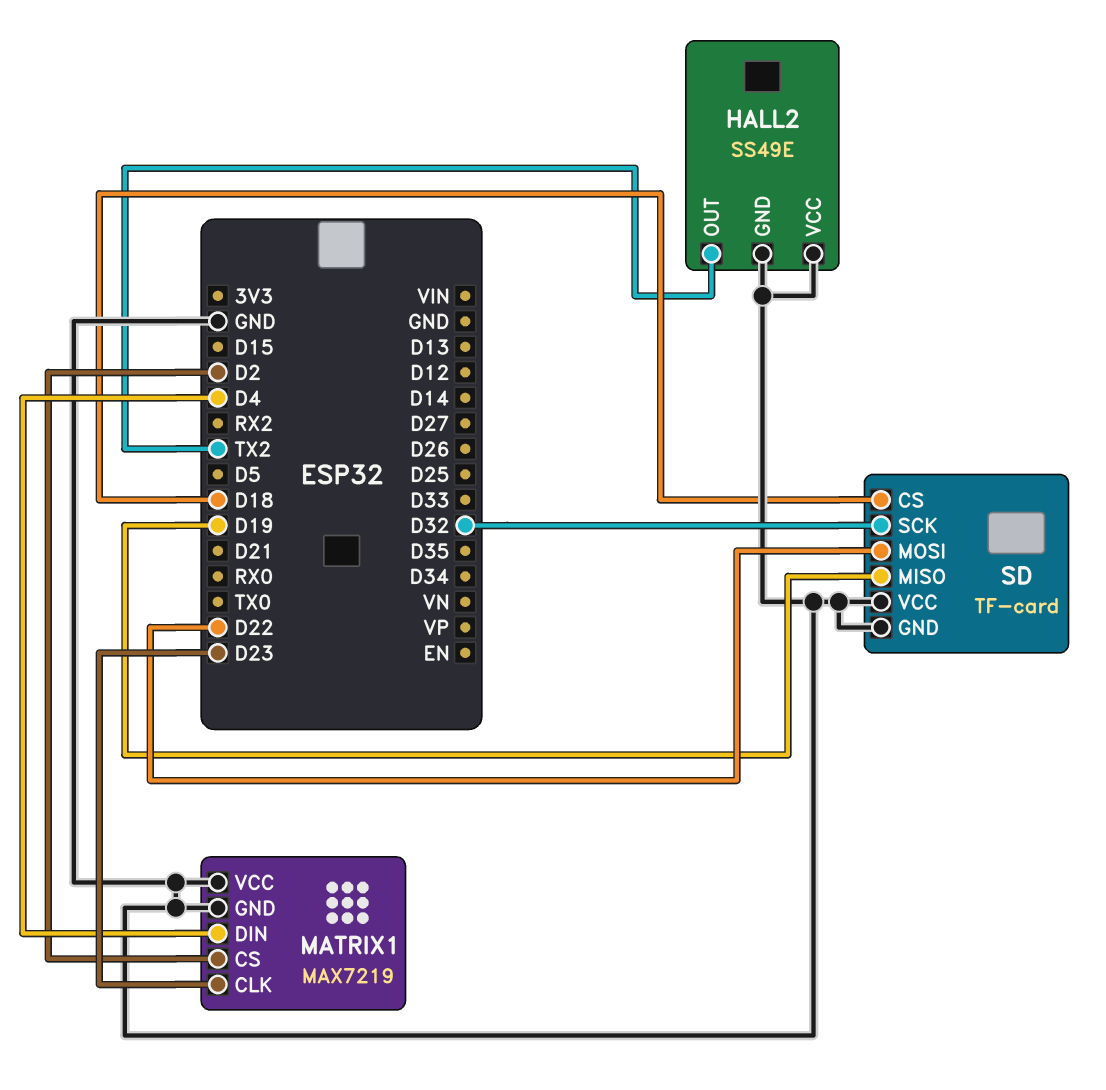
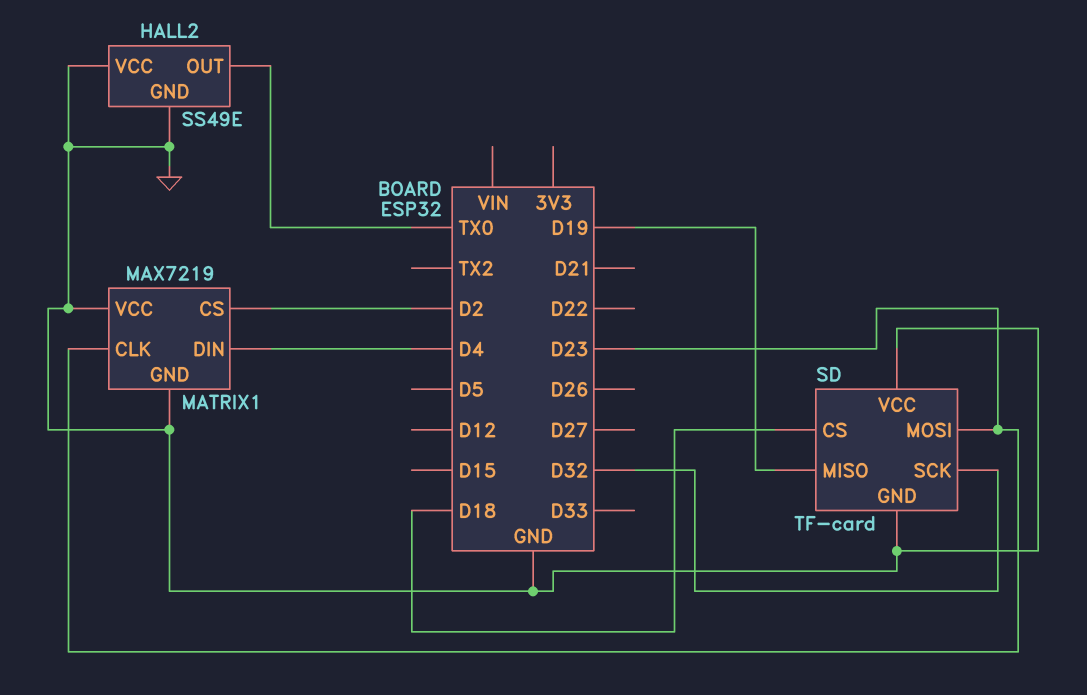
HALL2 pin OUT: TX2 -> TX0
SD pin MOSI: D22 -> D23

